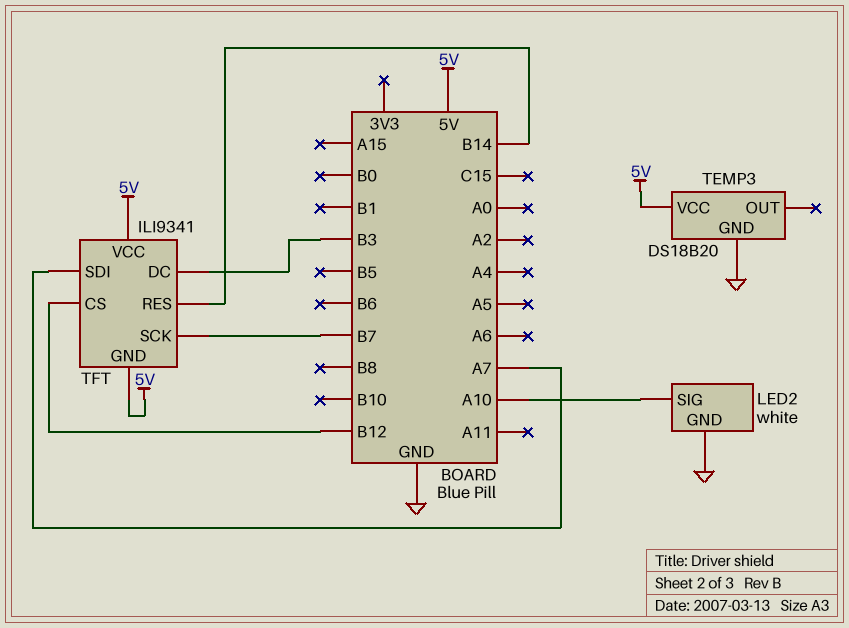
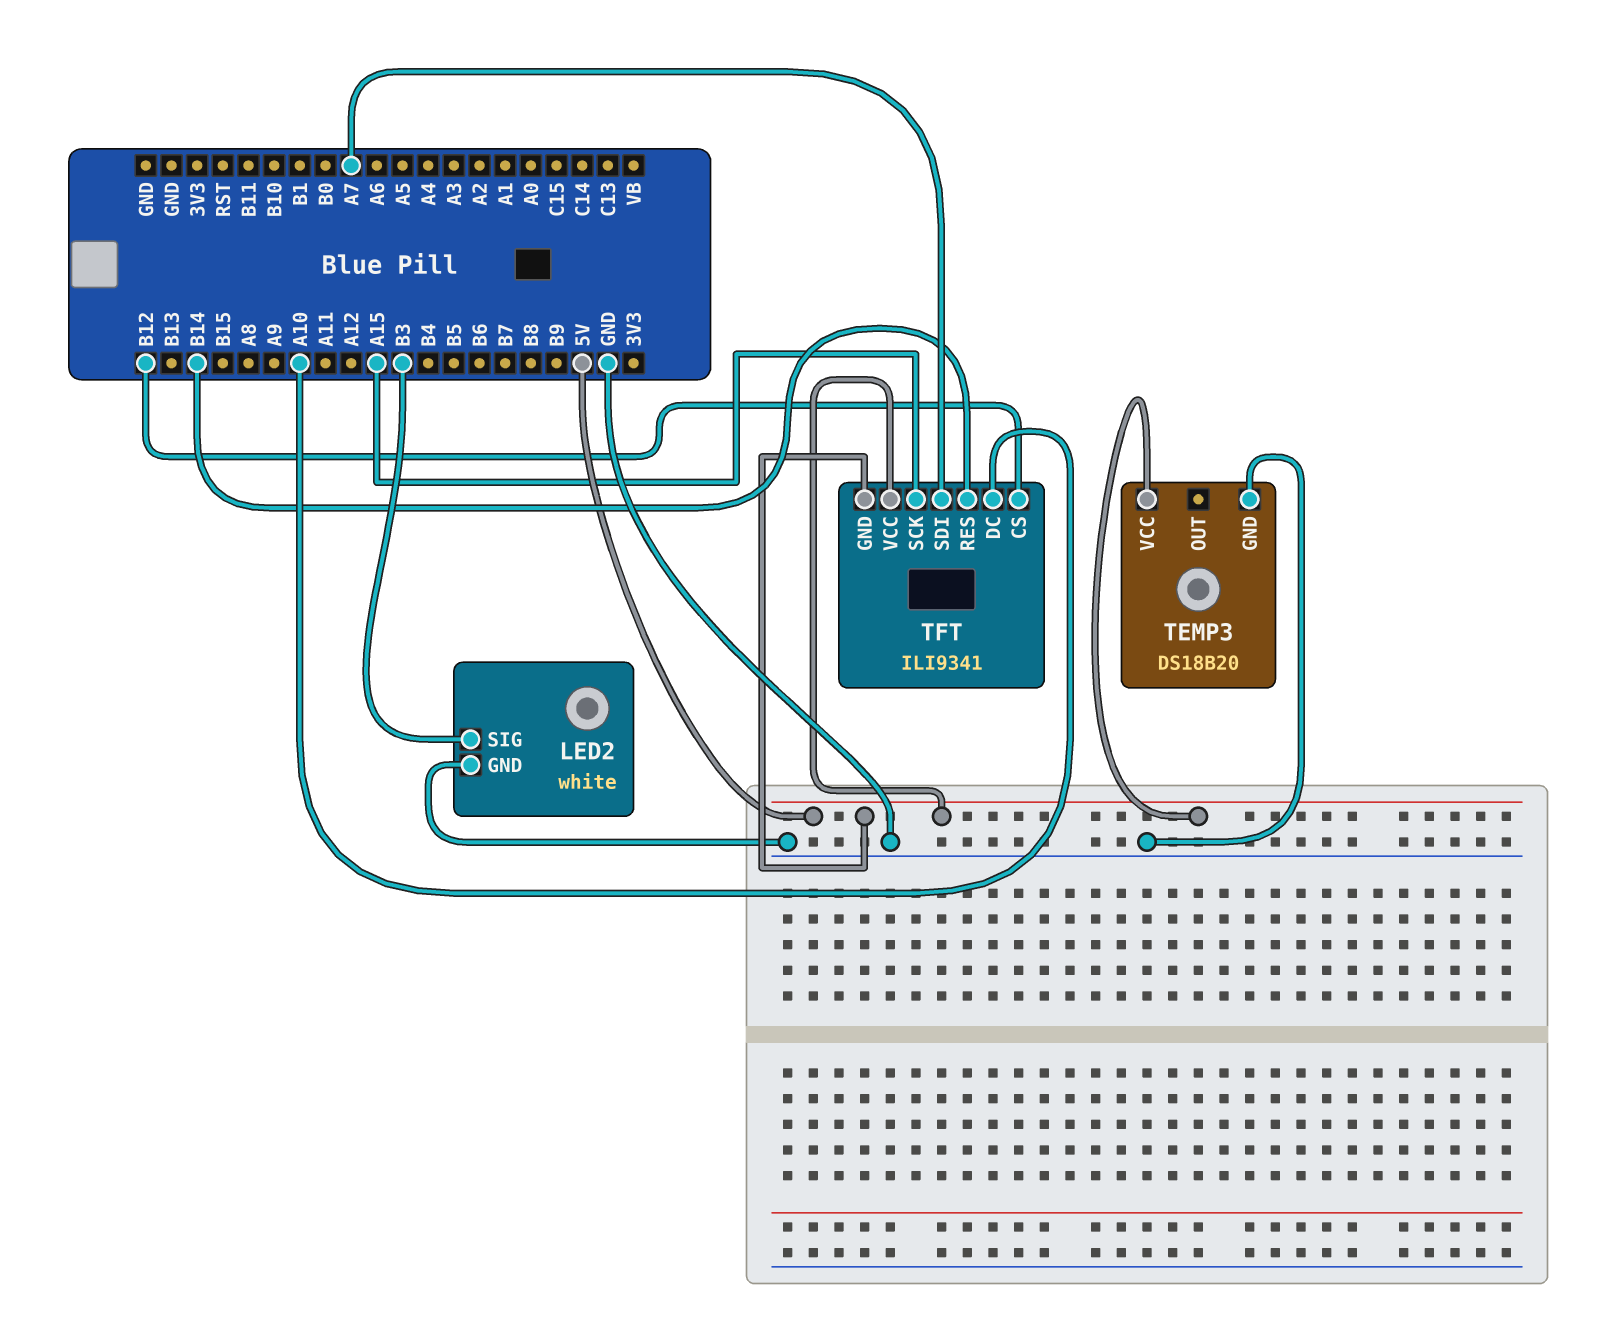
LED2 pin SIG: A10 -> B3
TFT pin DC: B3 -> A10
TFT pin SCK: B7 -> A15

